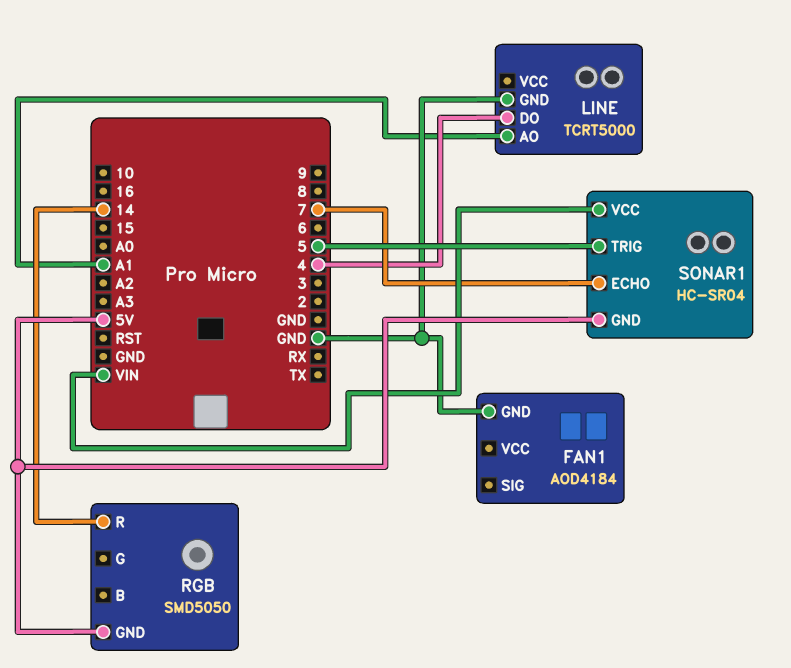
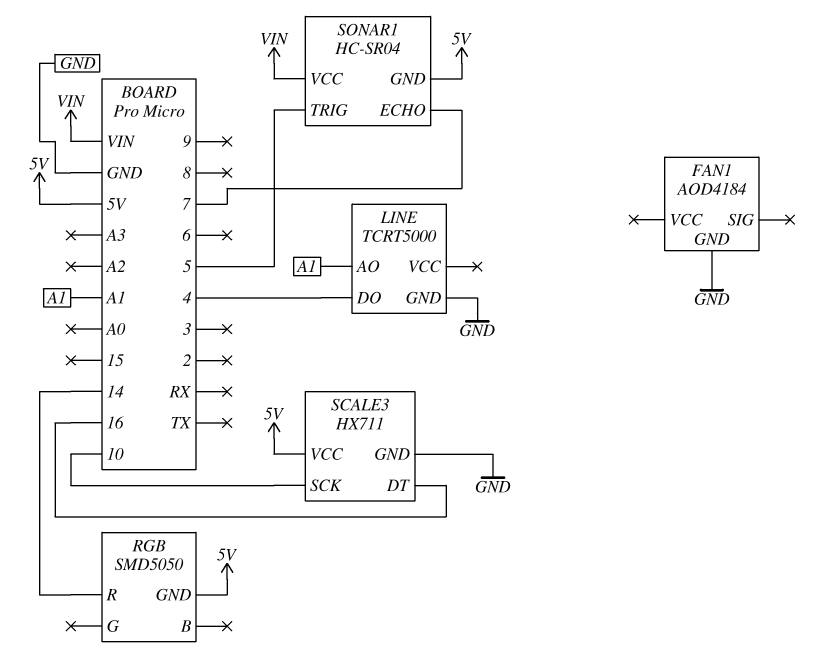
SCALE3: none -> HX711
SCALE3 pin DT: none -> 16
SCALE3 pin GND: none -> GND
SCALE3 pin SCK: none -> 10
SCALE3 pin VCC: none -> 5V

